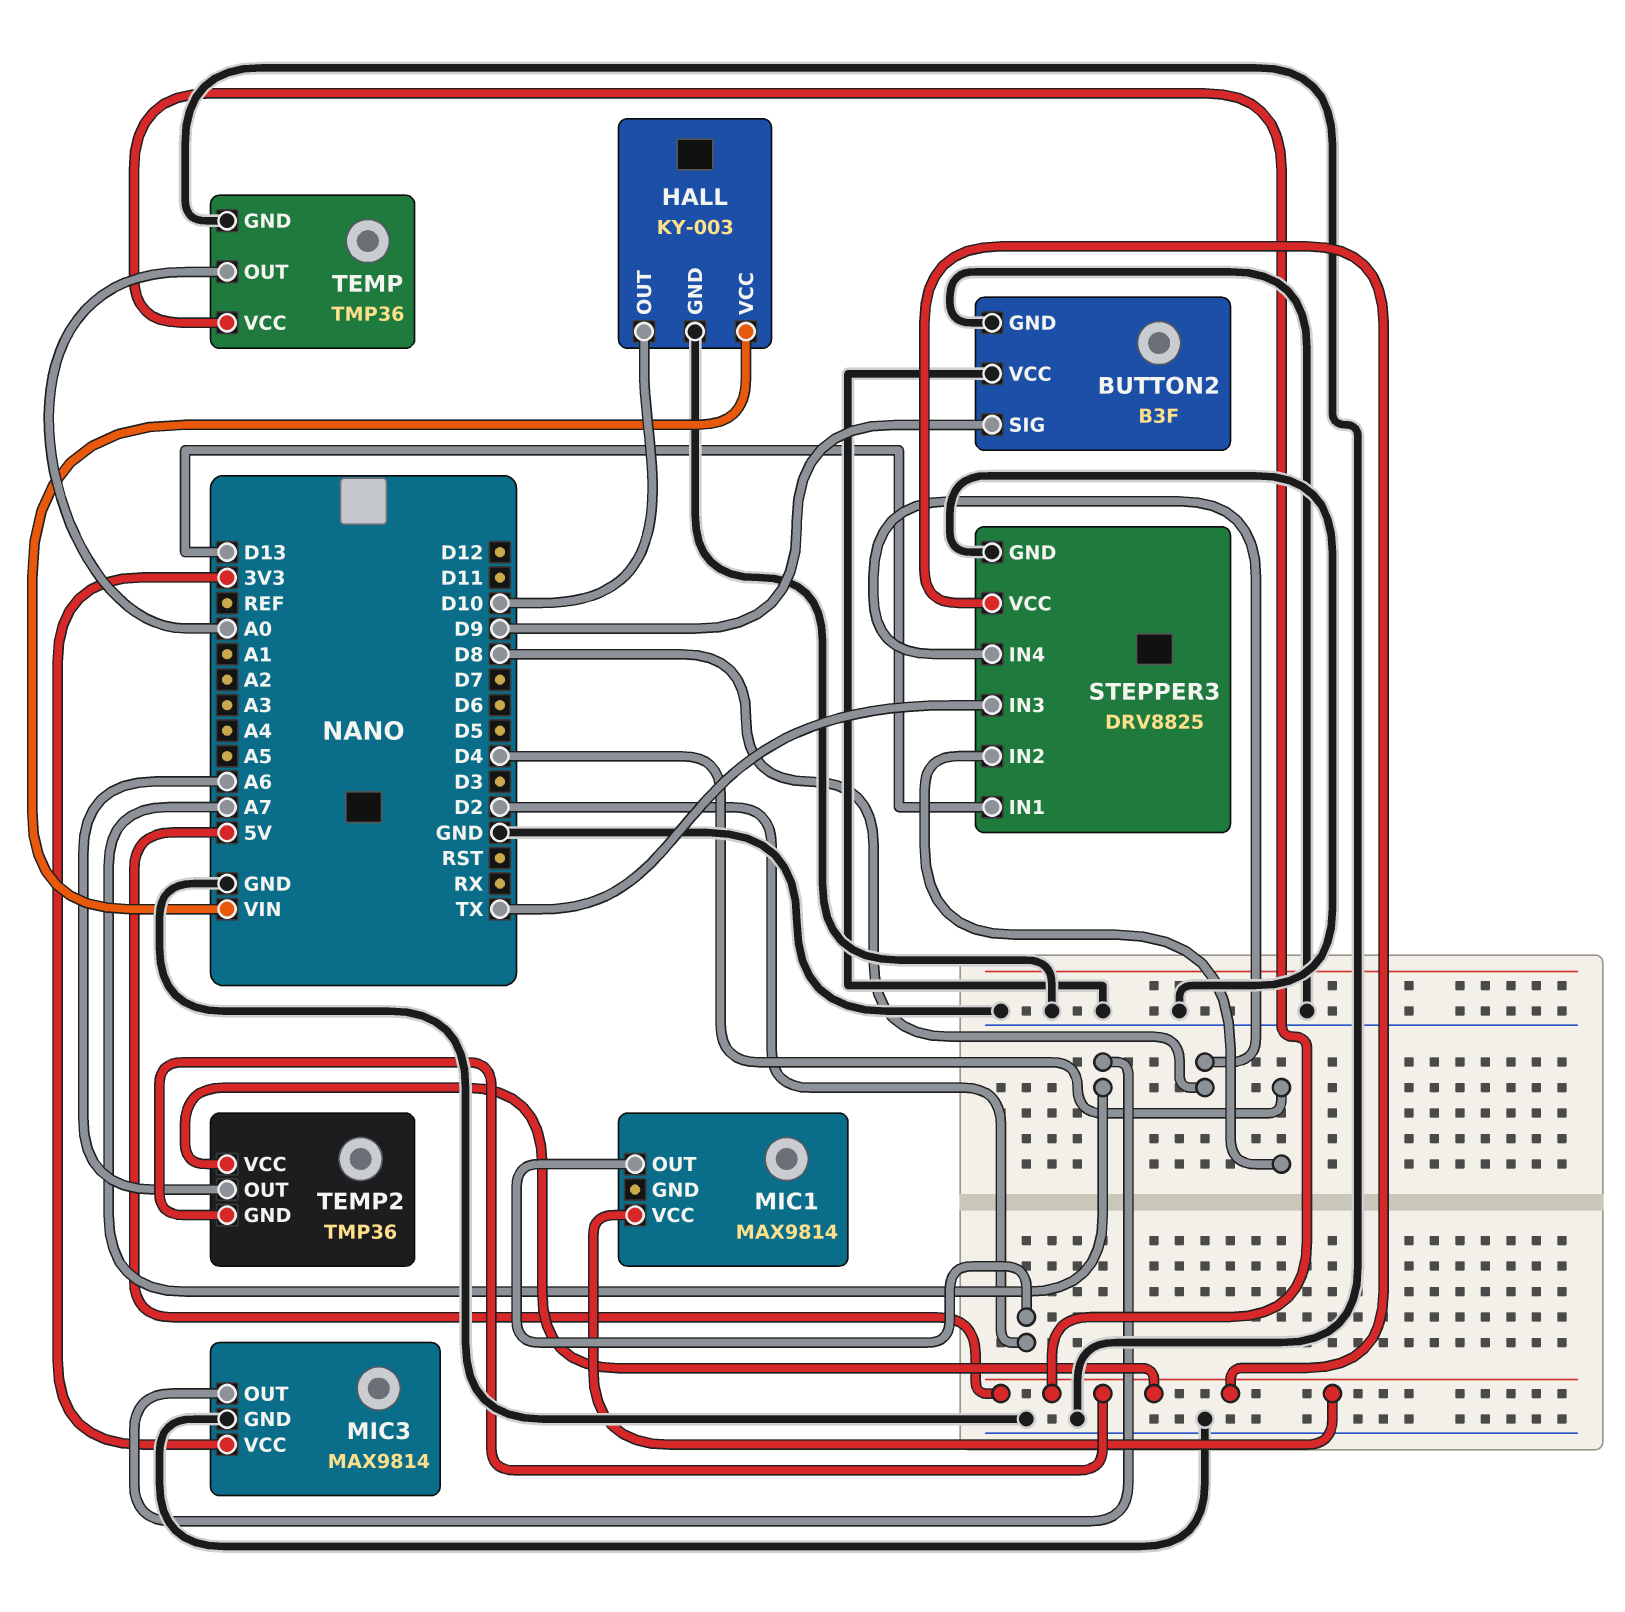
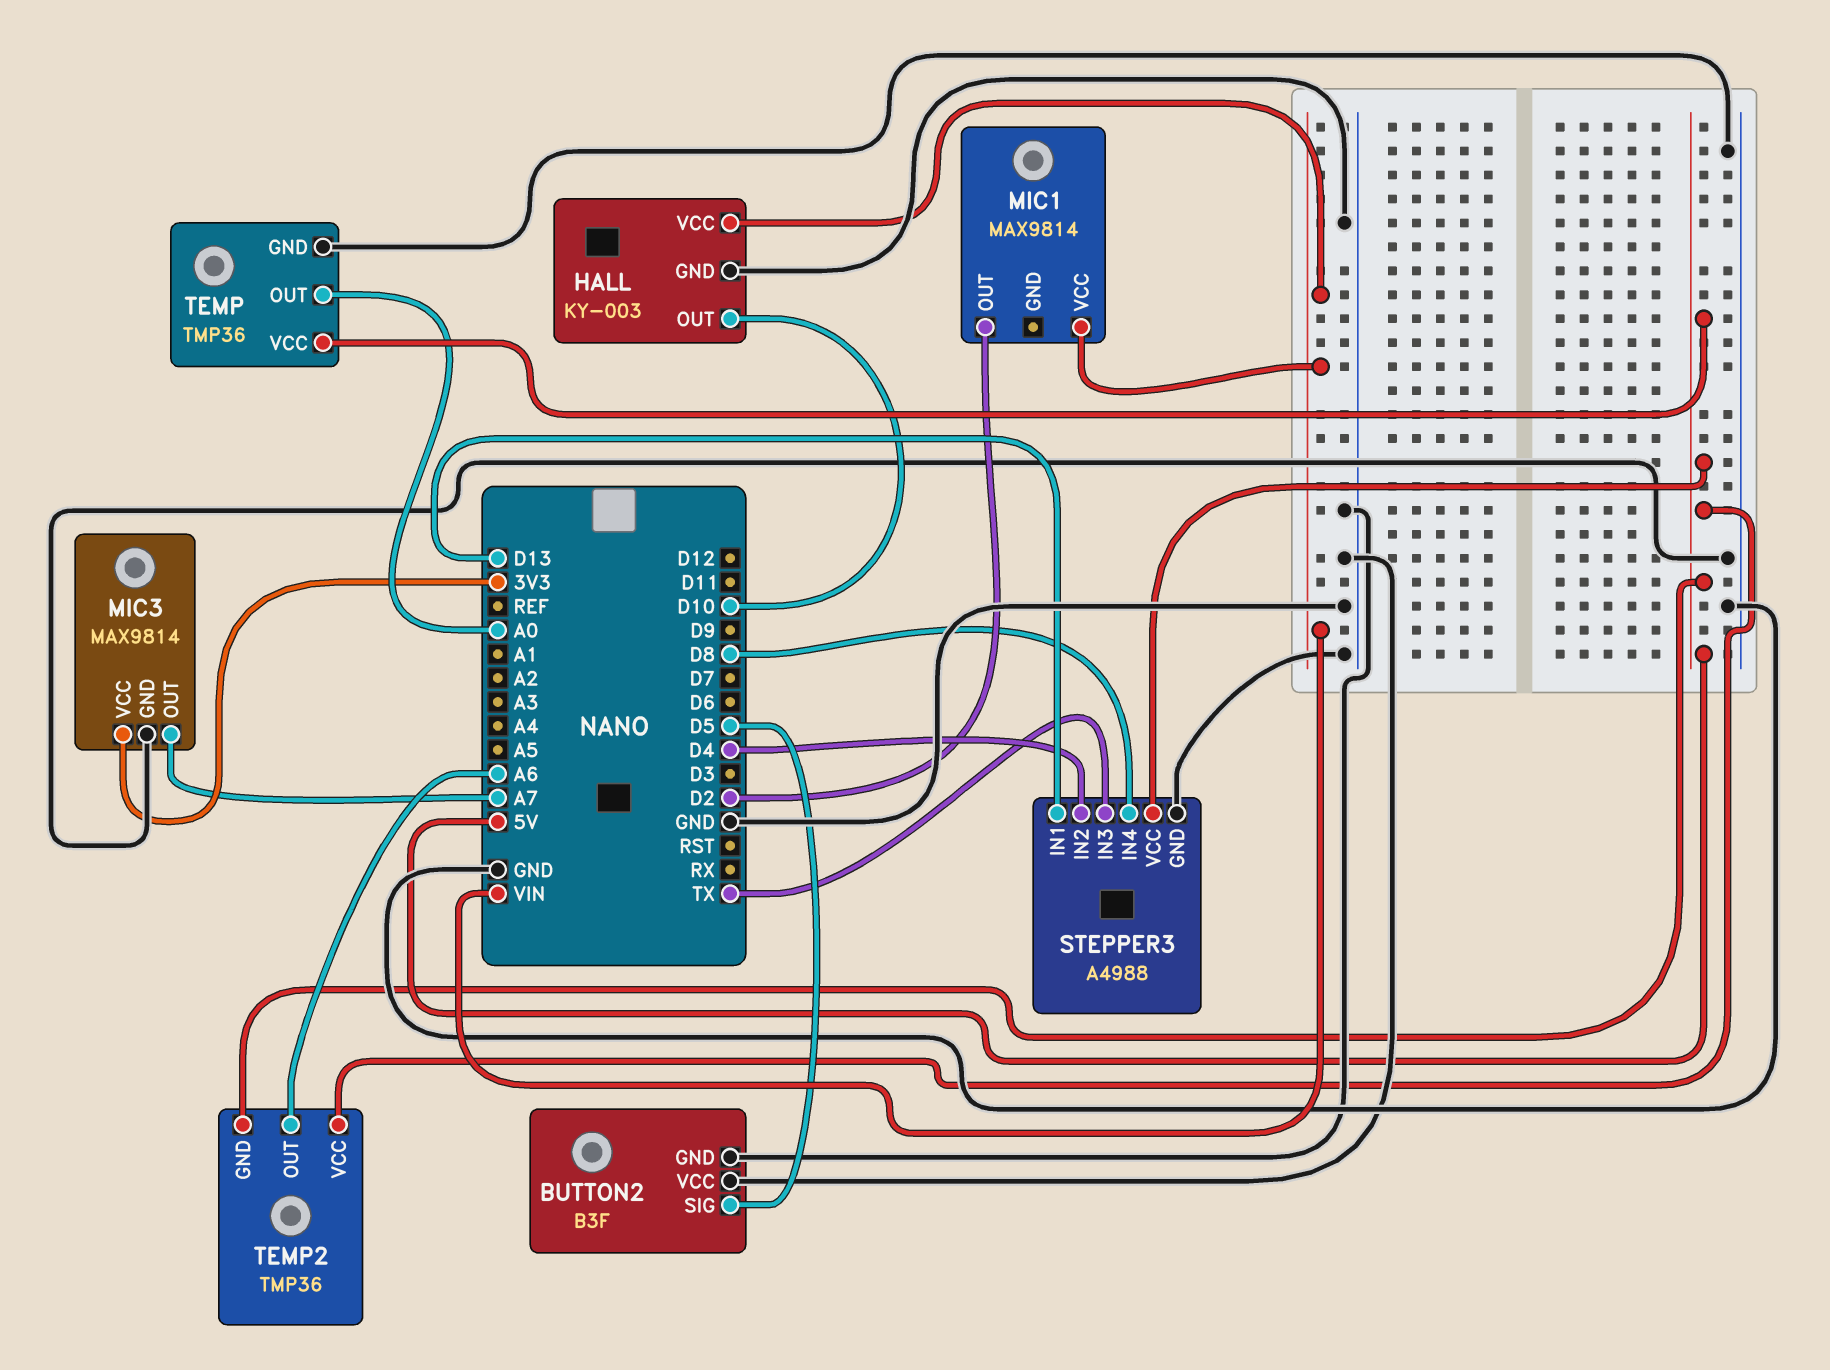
BUTTON2 pin SIG: D9 -> D5
MIC1 pin VCC: 5V -> VIN
STEPPER3: DRV8825 -> A4988

